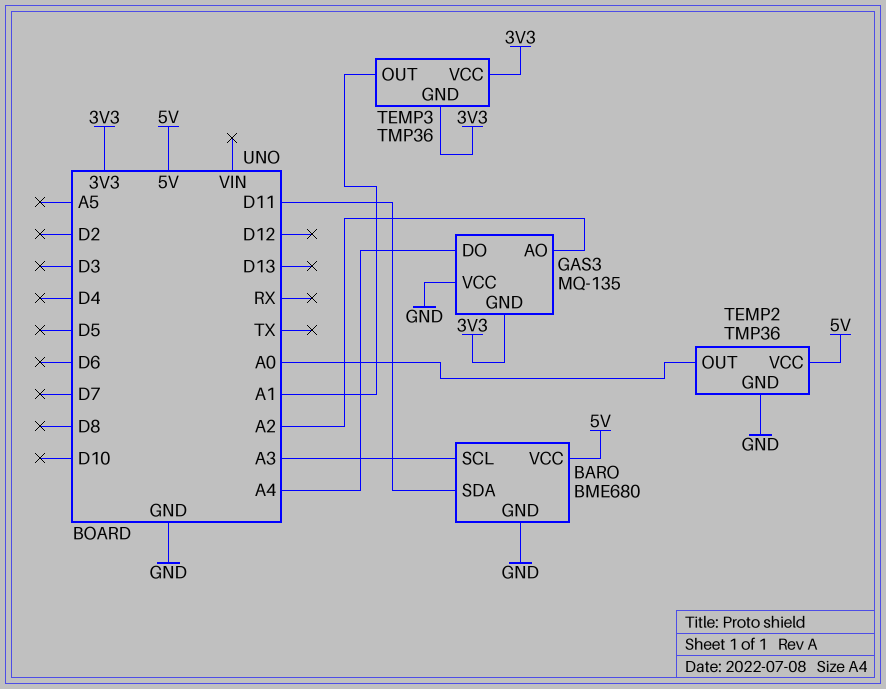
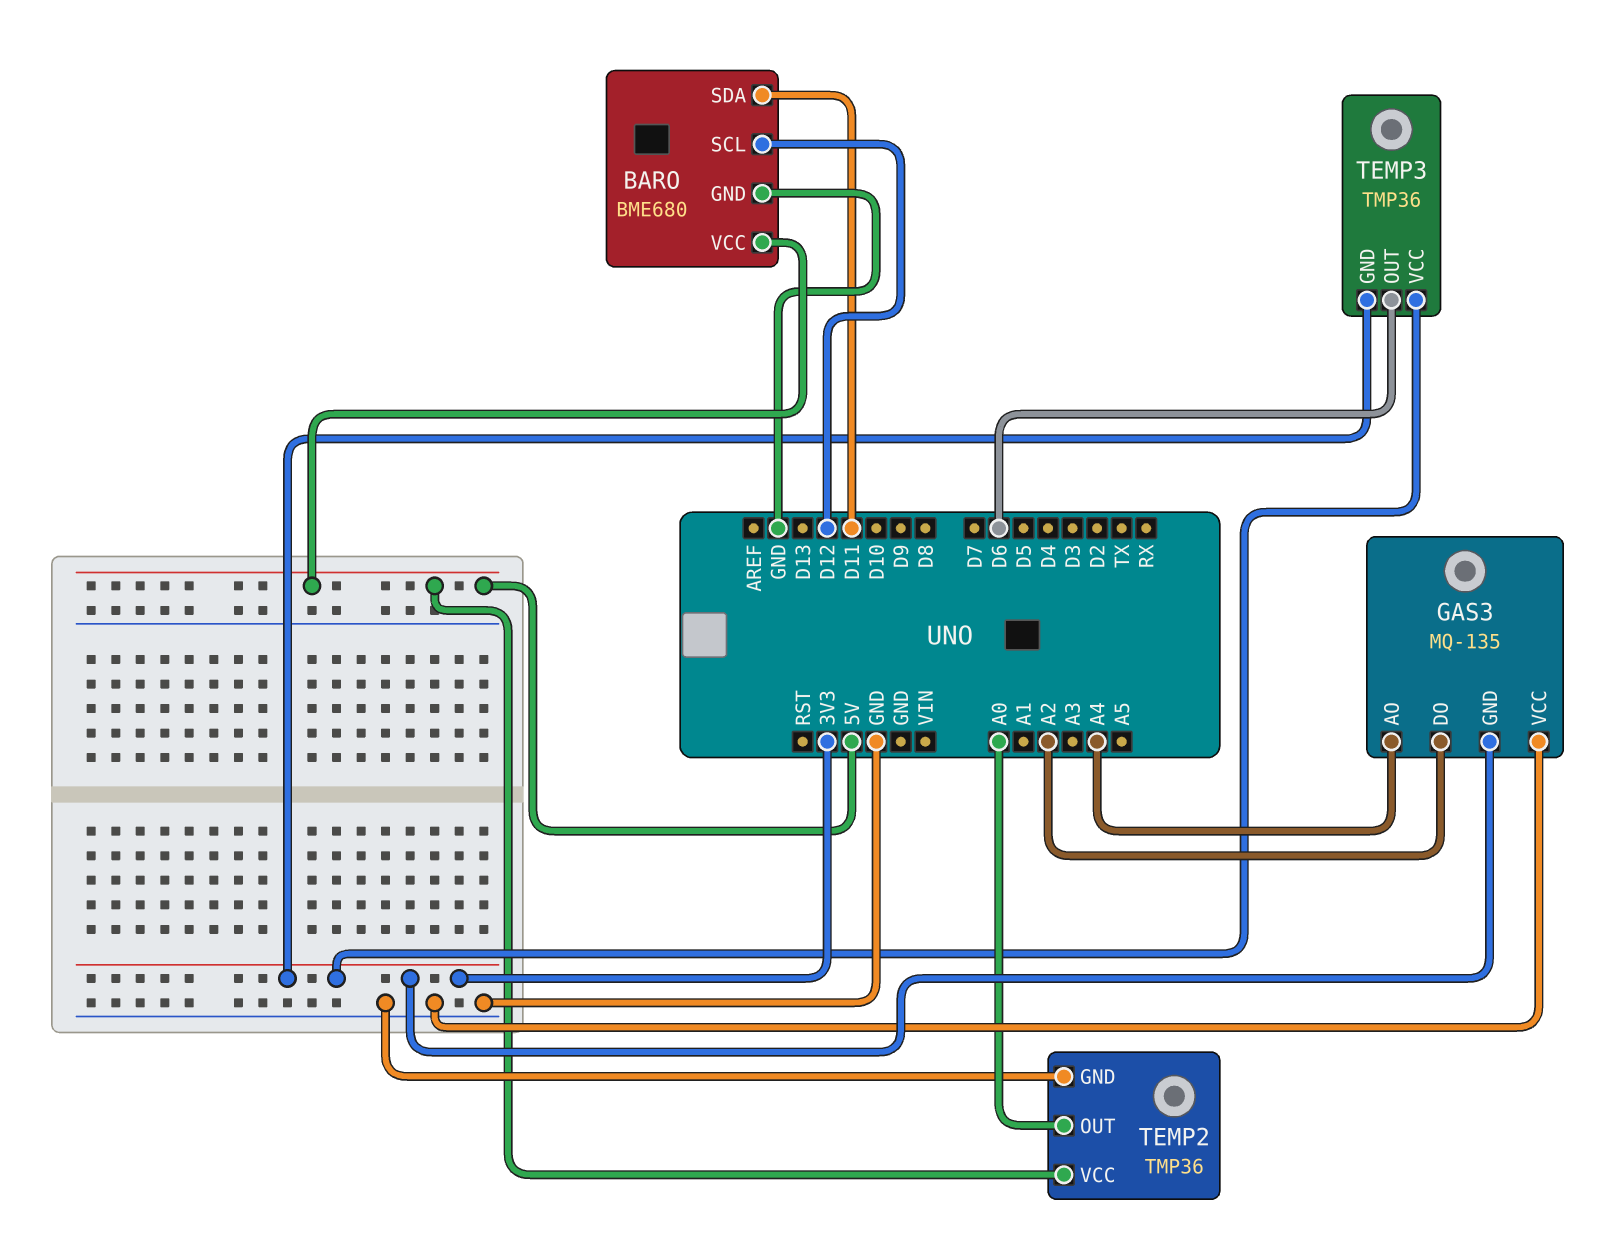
BARO pin SCL: A3 -> D12
GAS3 pin AO: A2 -> A4
GAS3 pin DO: A4 -> A2
TEMP3 pin OUT: A1 -> D6

